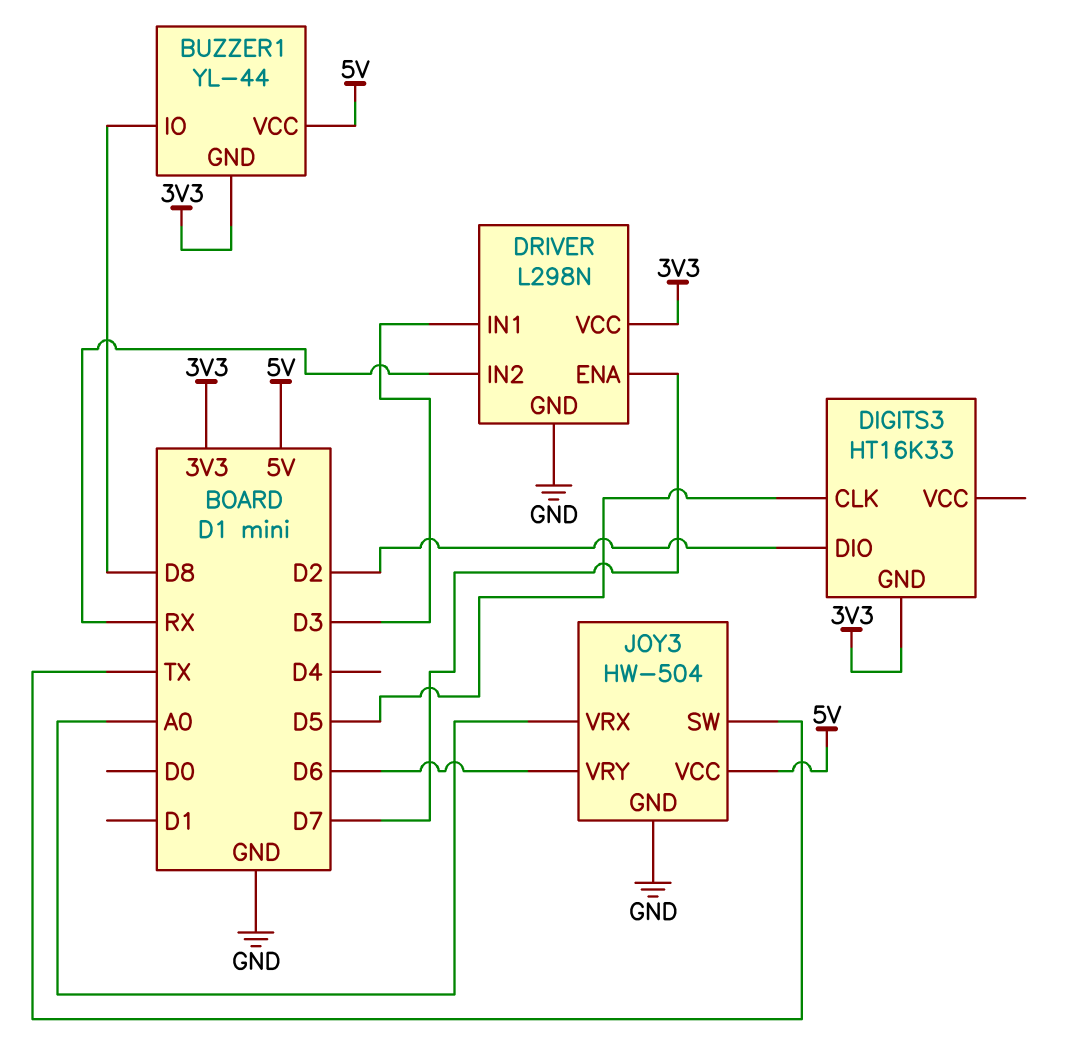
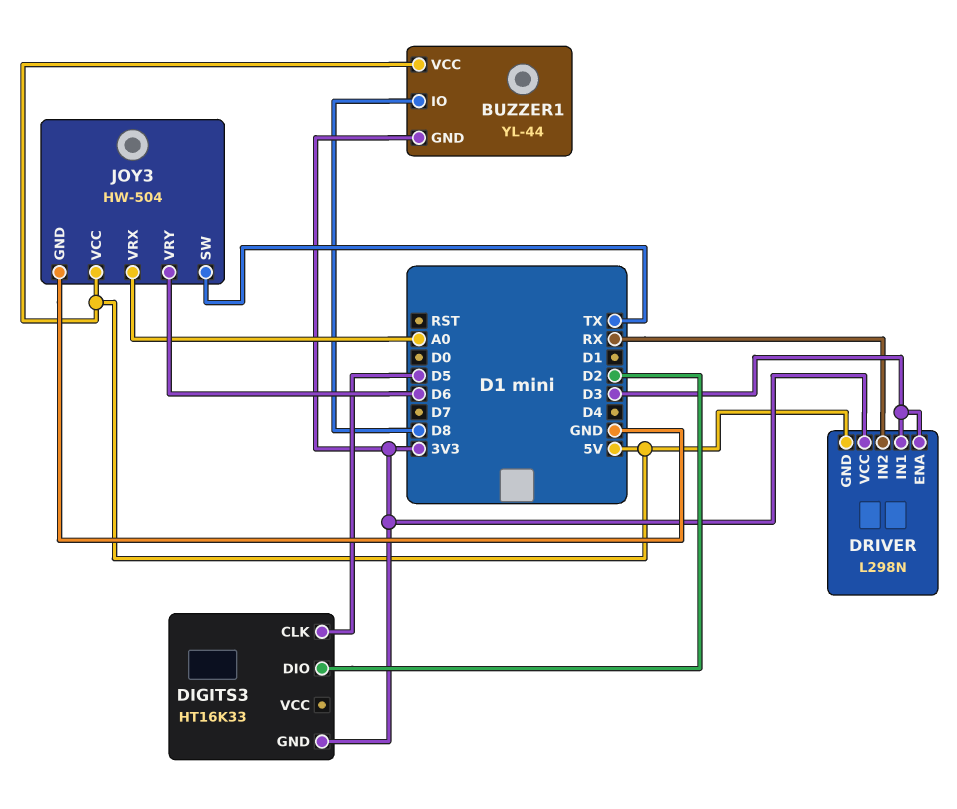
DRIVER pin ENA: D7 -> D3
DRIVER pin GND: GND -> 5V

